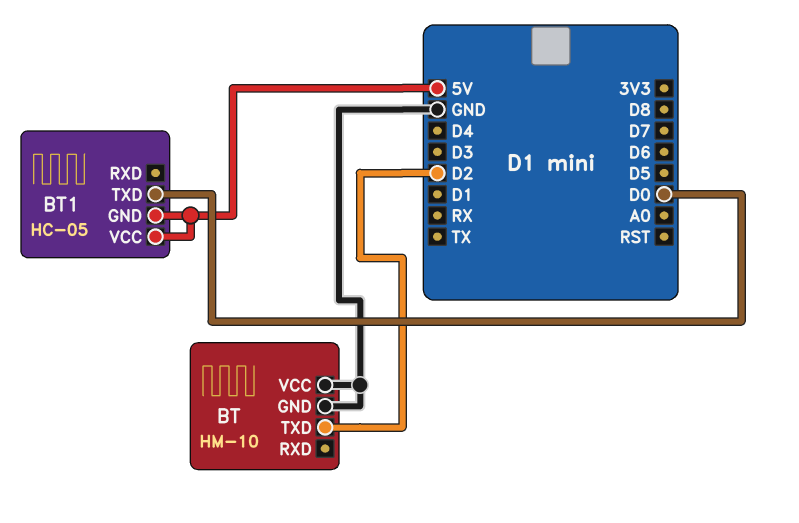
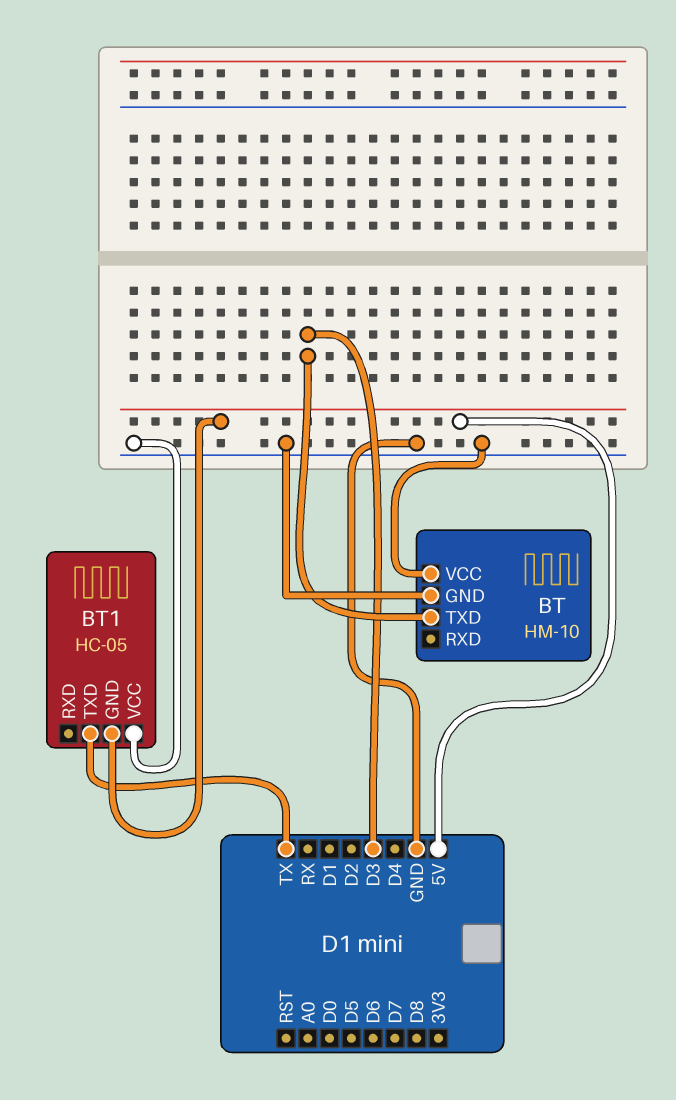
BT pin TXD: D2 -> D3
BT1 pin TXD: D0 -> TX
BT1 pin VCC: 5V -> GND

